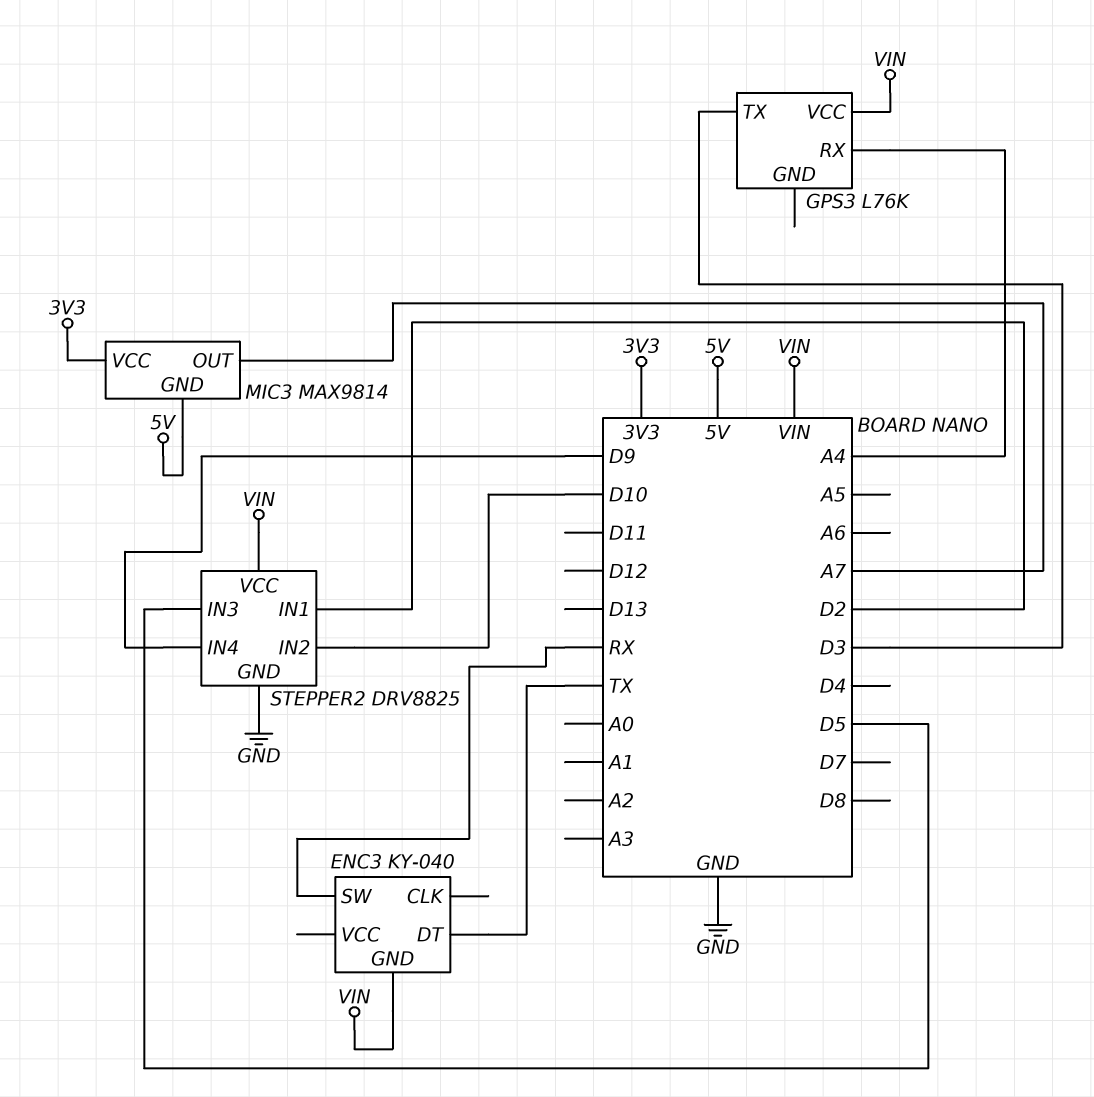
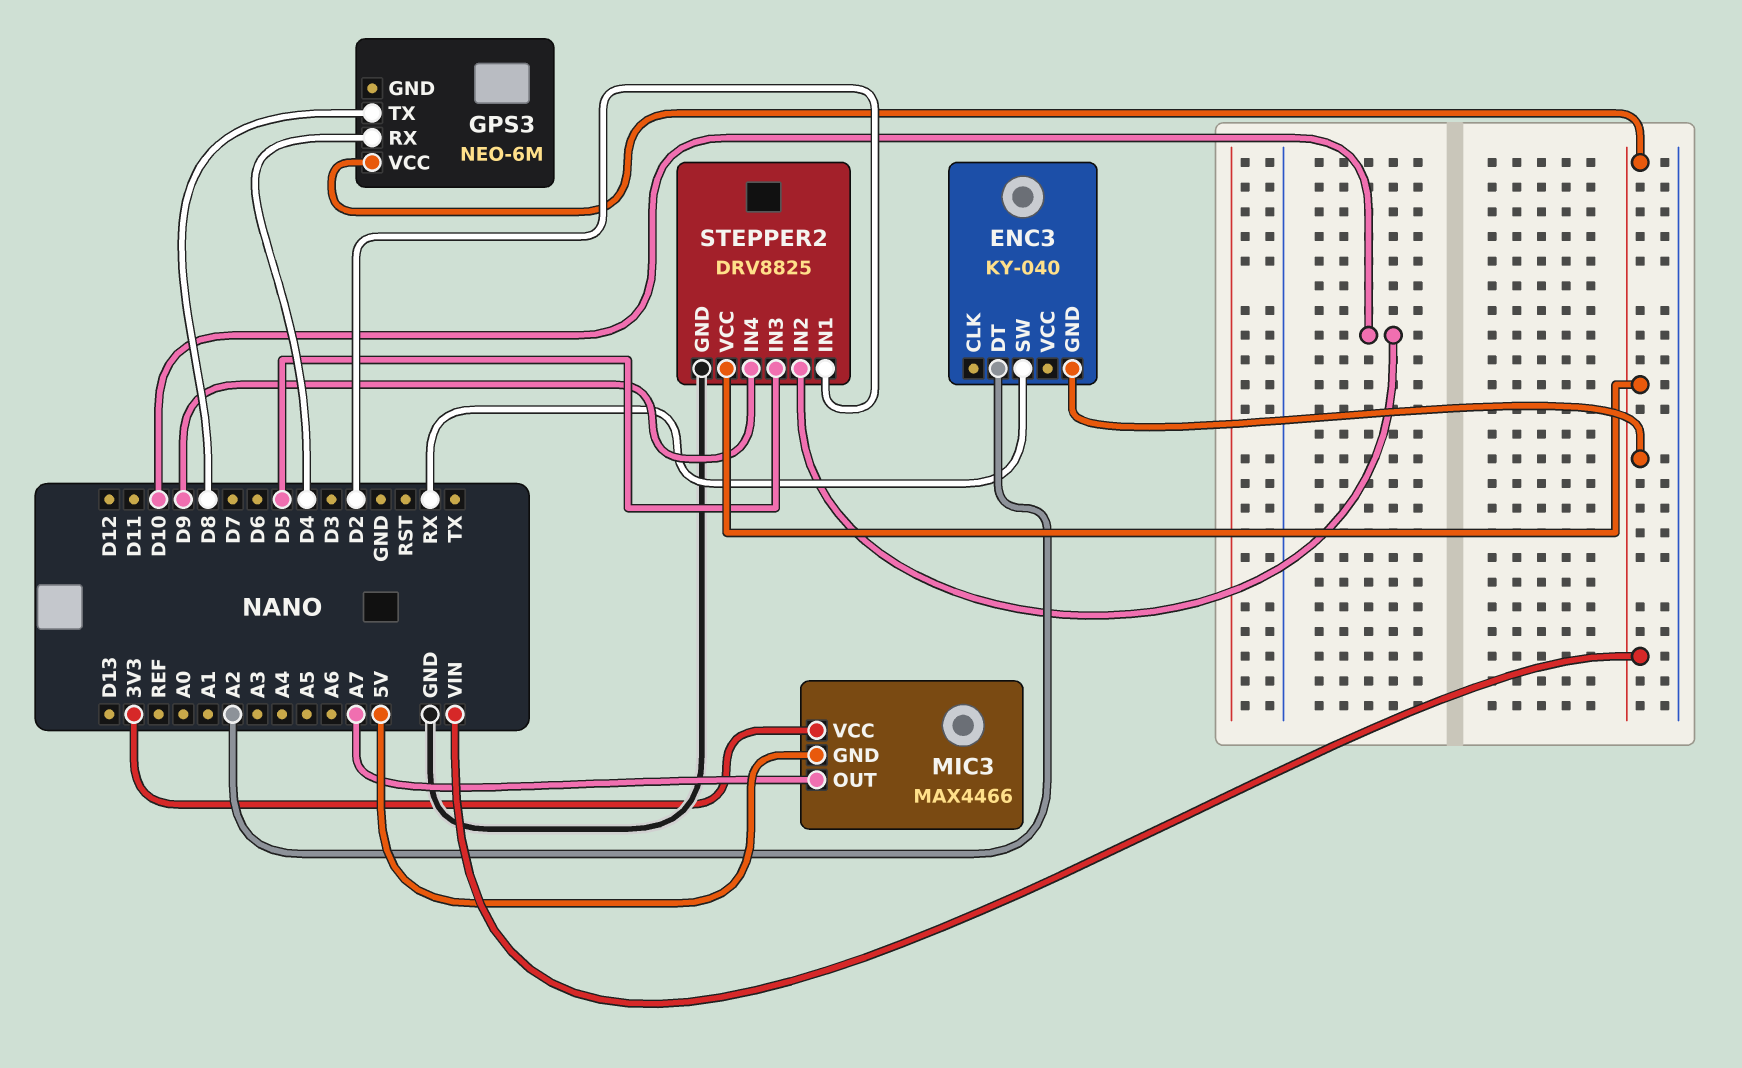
ENC3 pin DT: TX -> A2
GPS3: L76K -> NEO-6M
GPS3 pin RX: A4 -> D4
GPS3 pin TX: D3 -> D8
MIC3: MAX9814 -> MAX4466

